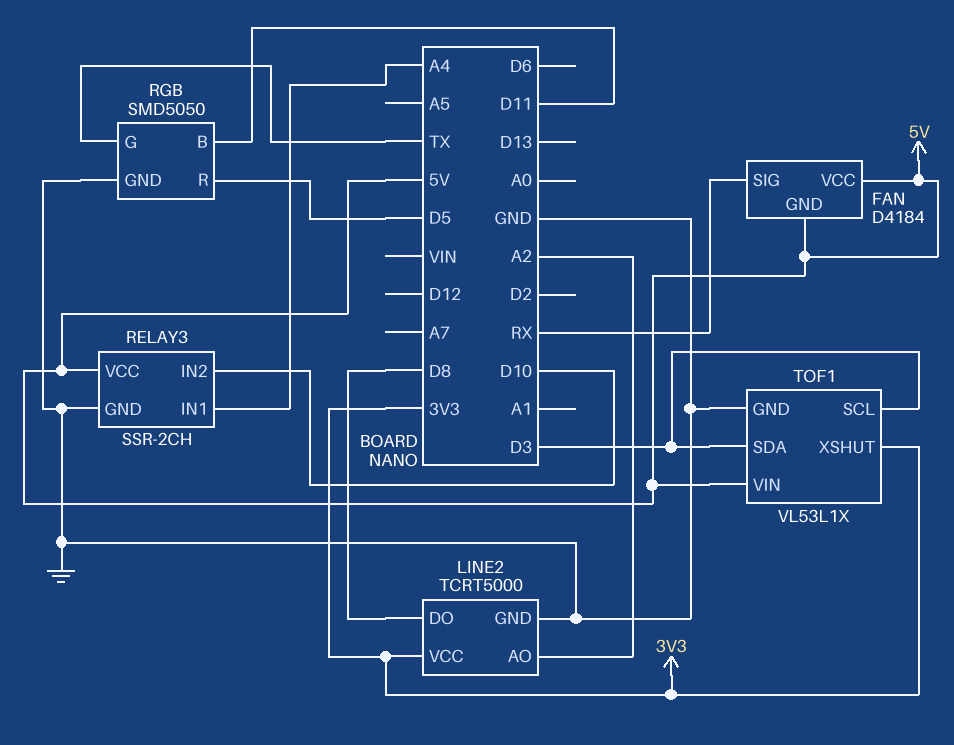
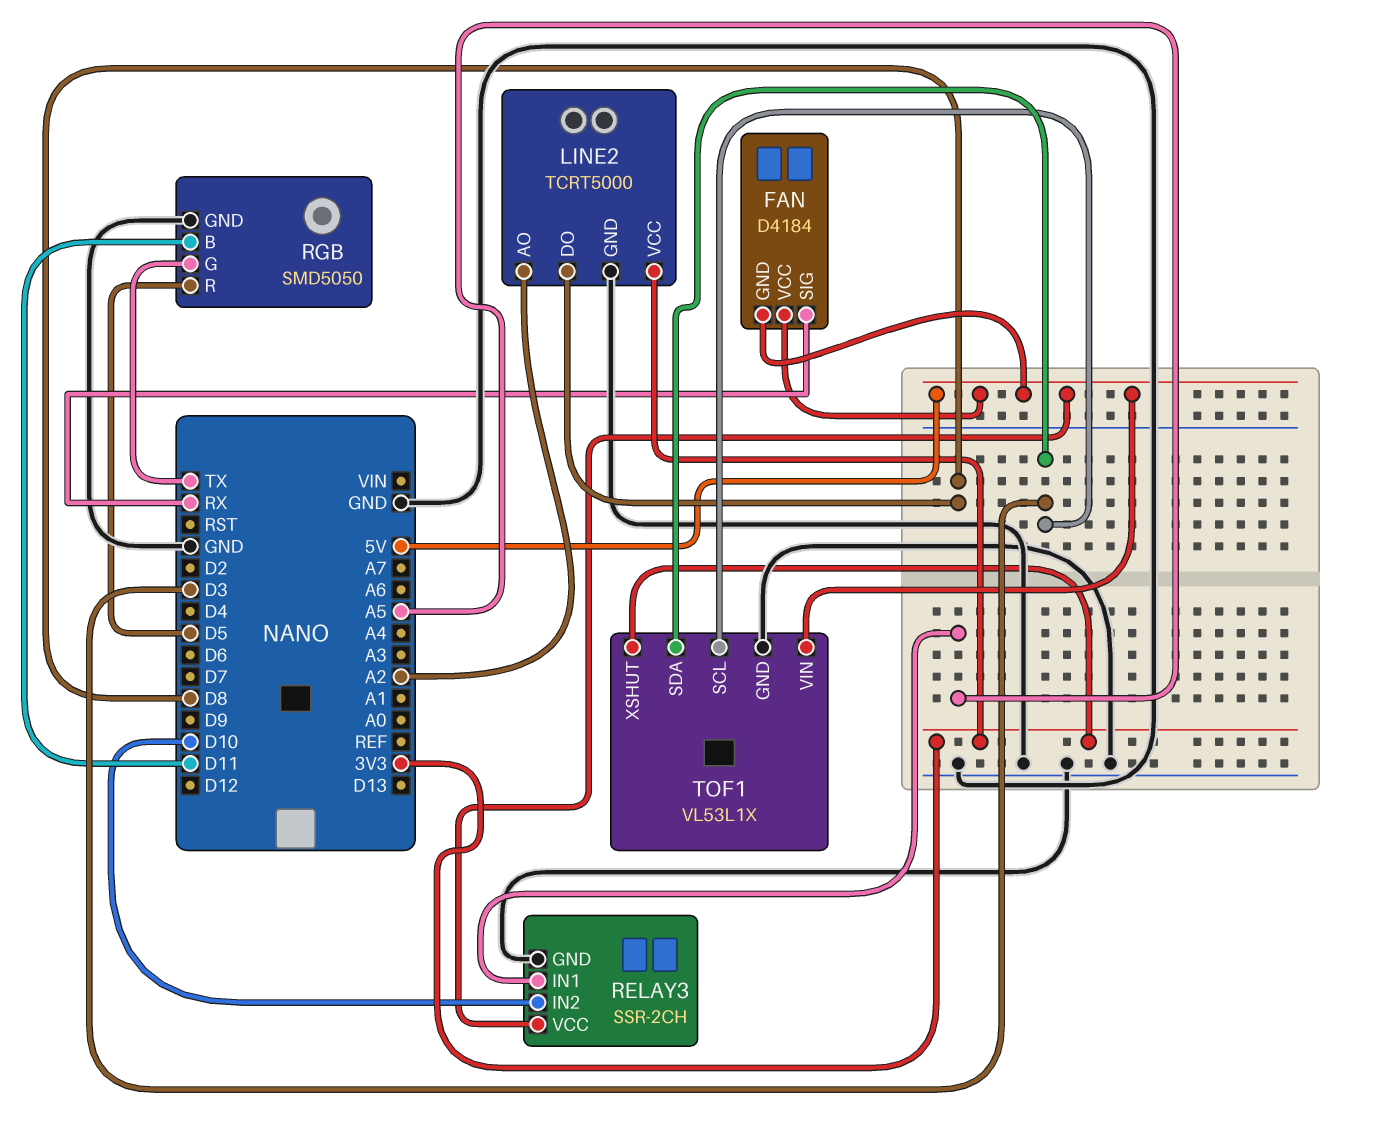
RELAY3 pin IN1: A4 -> A5

